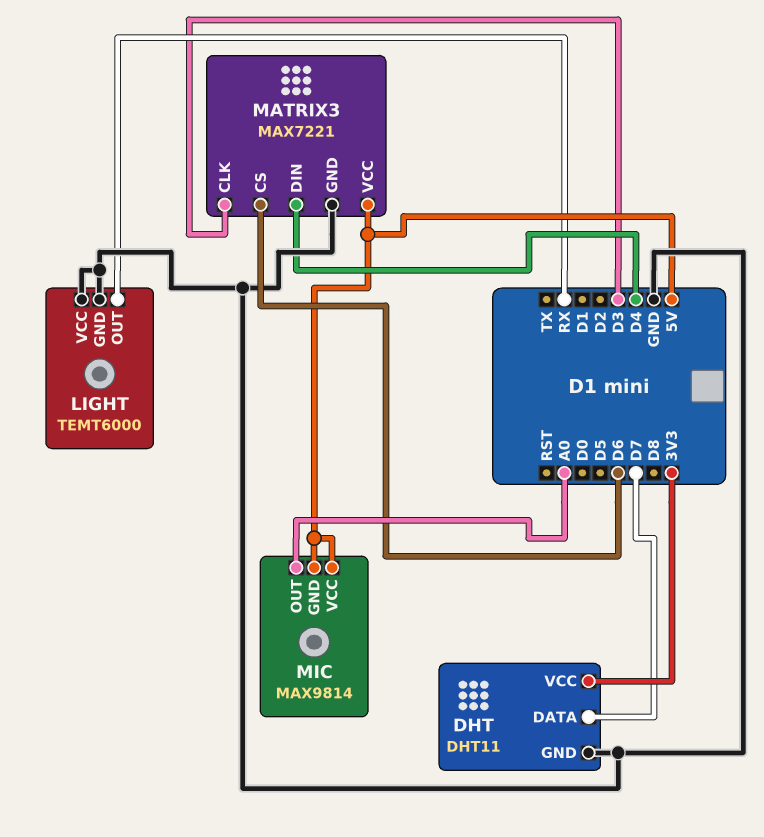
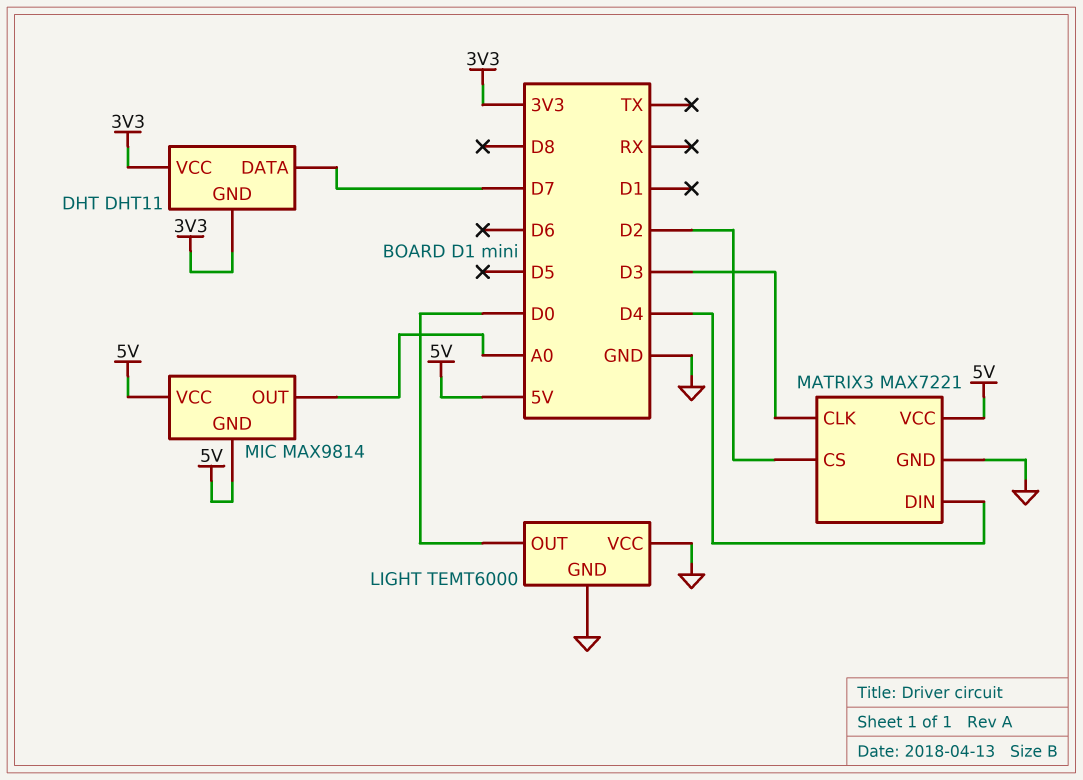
DHT pin GND: GND -> 3V3
LIGHT pin OUT: RX -> D0
MATRIX3 pin CS: D6 -> D2

